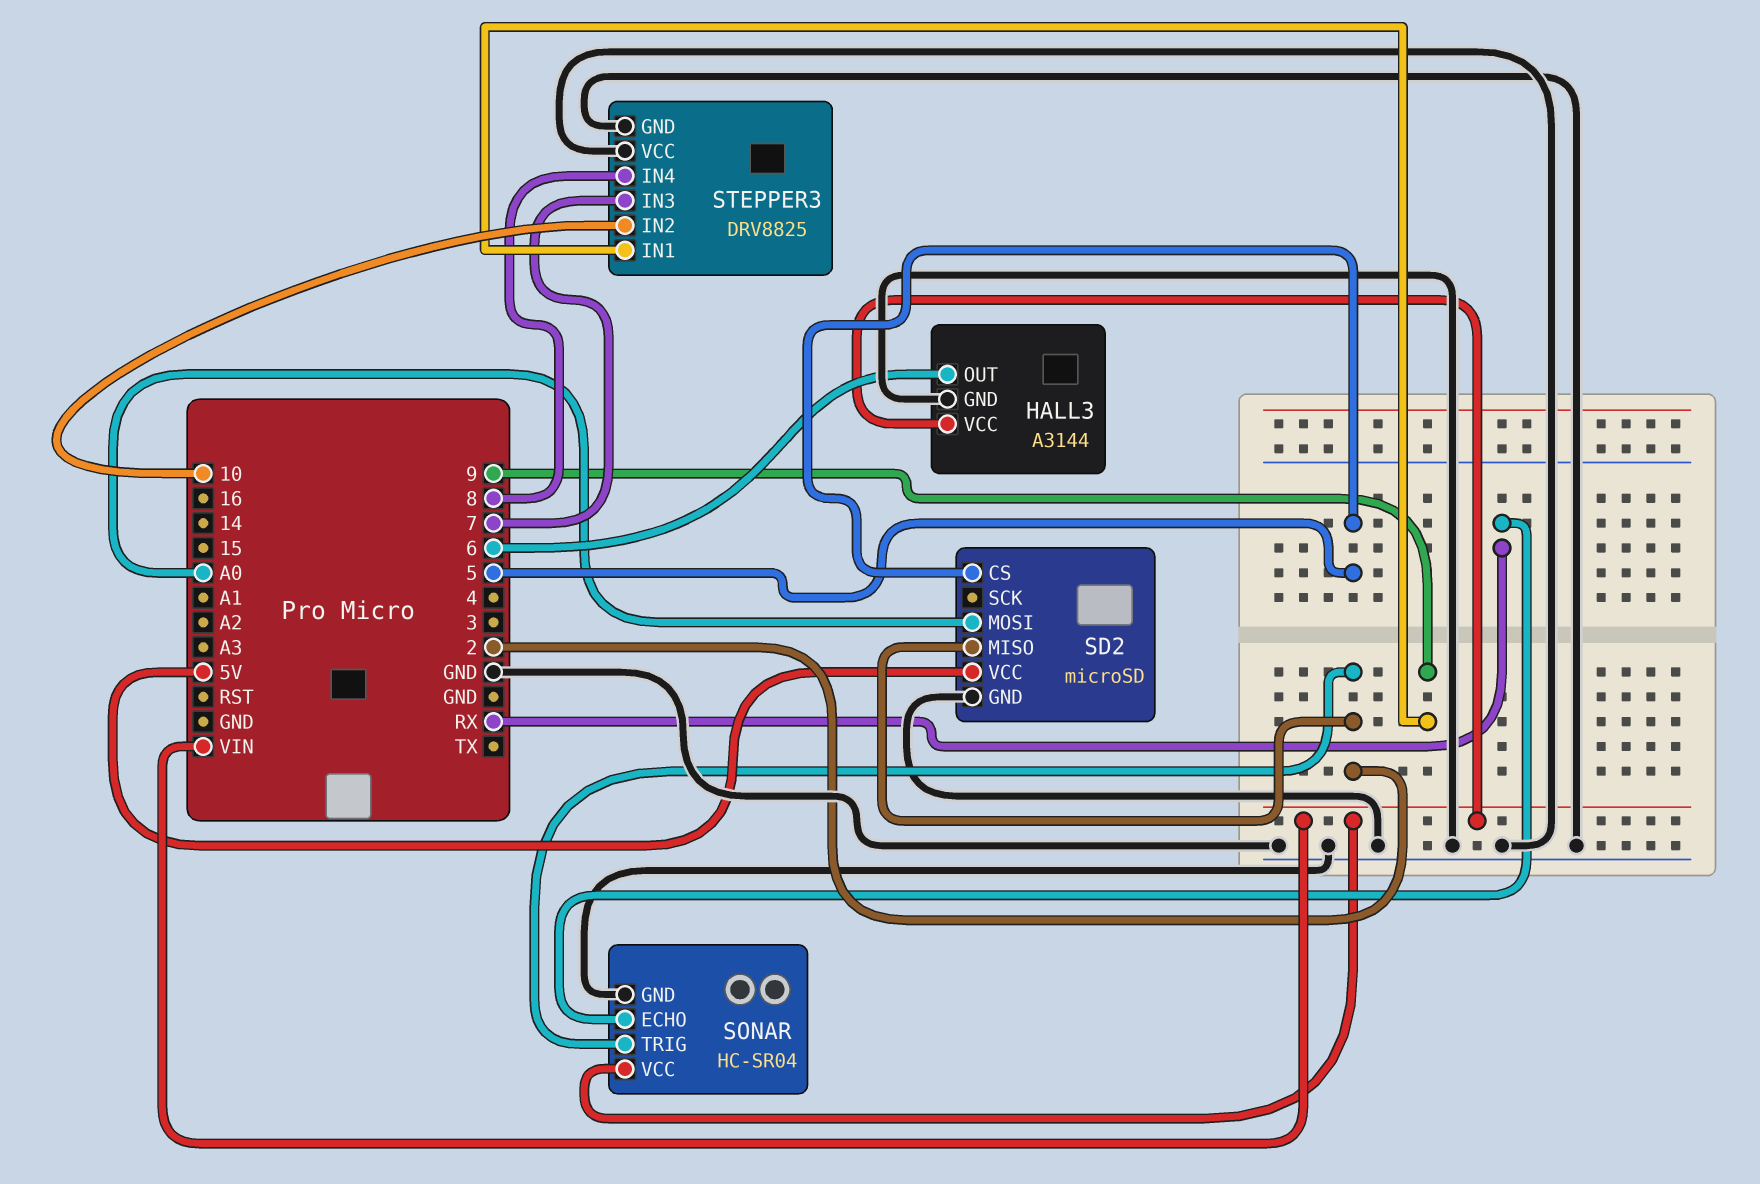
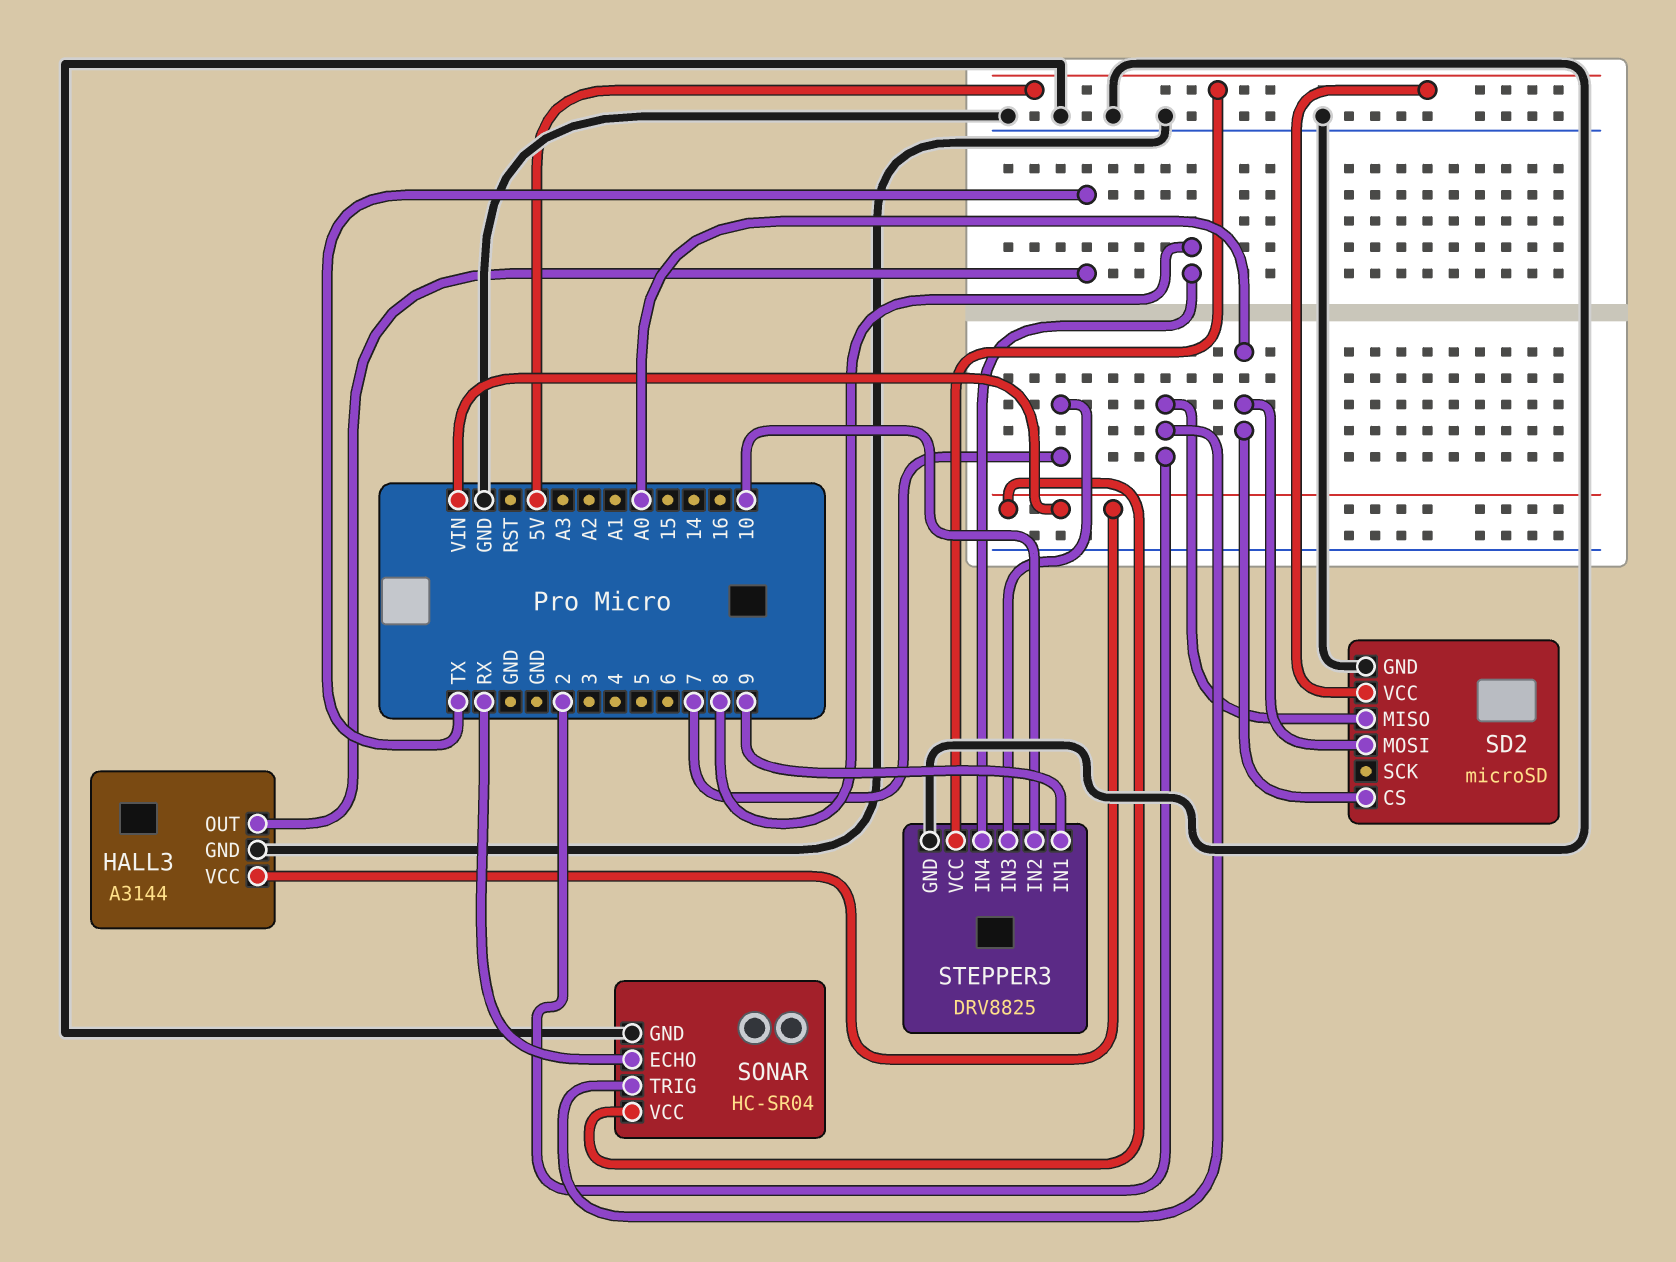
HALL3 pin OUT: 6 -> TX
SD2 pin CS: 5 -> A0
STEPPER3 pin VCC: GND -> 5V

